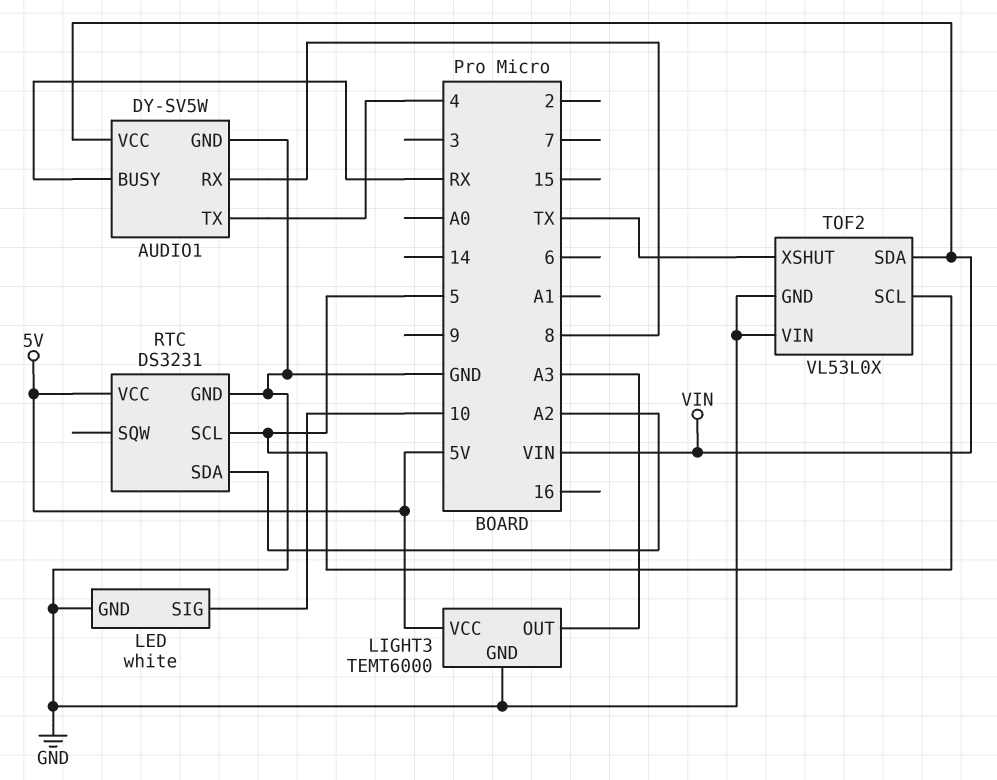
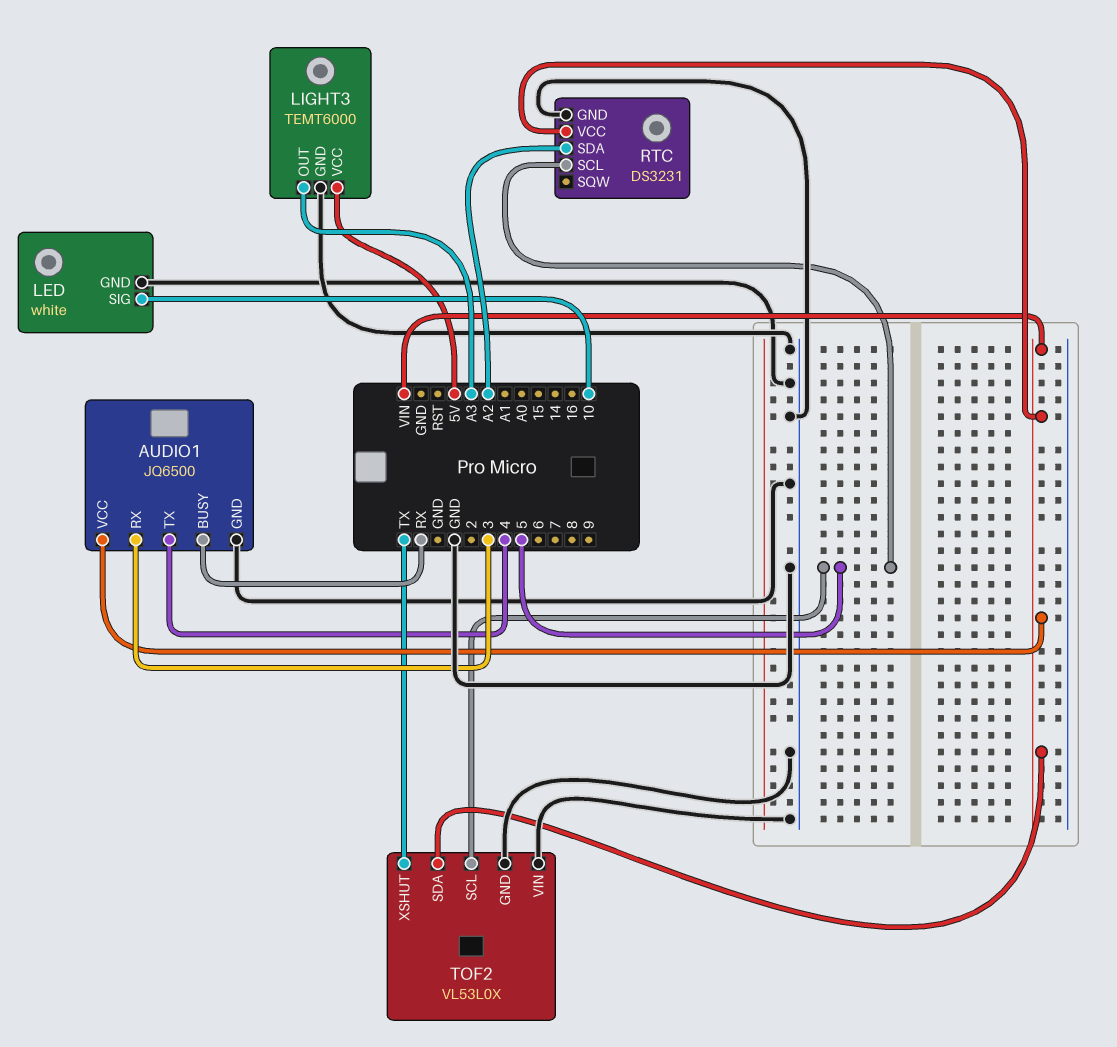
AUDIO1: DY-SV5W -> JQ6500
AUDIO1 pin RX: 8 -> 3
RTC pin VCC: 5V -> VIN

